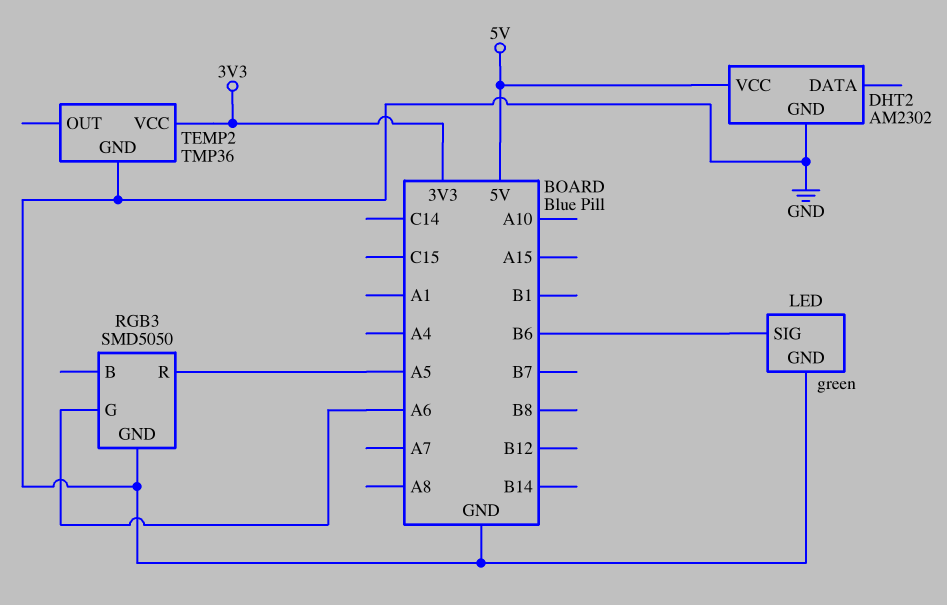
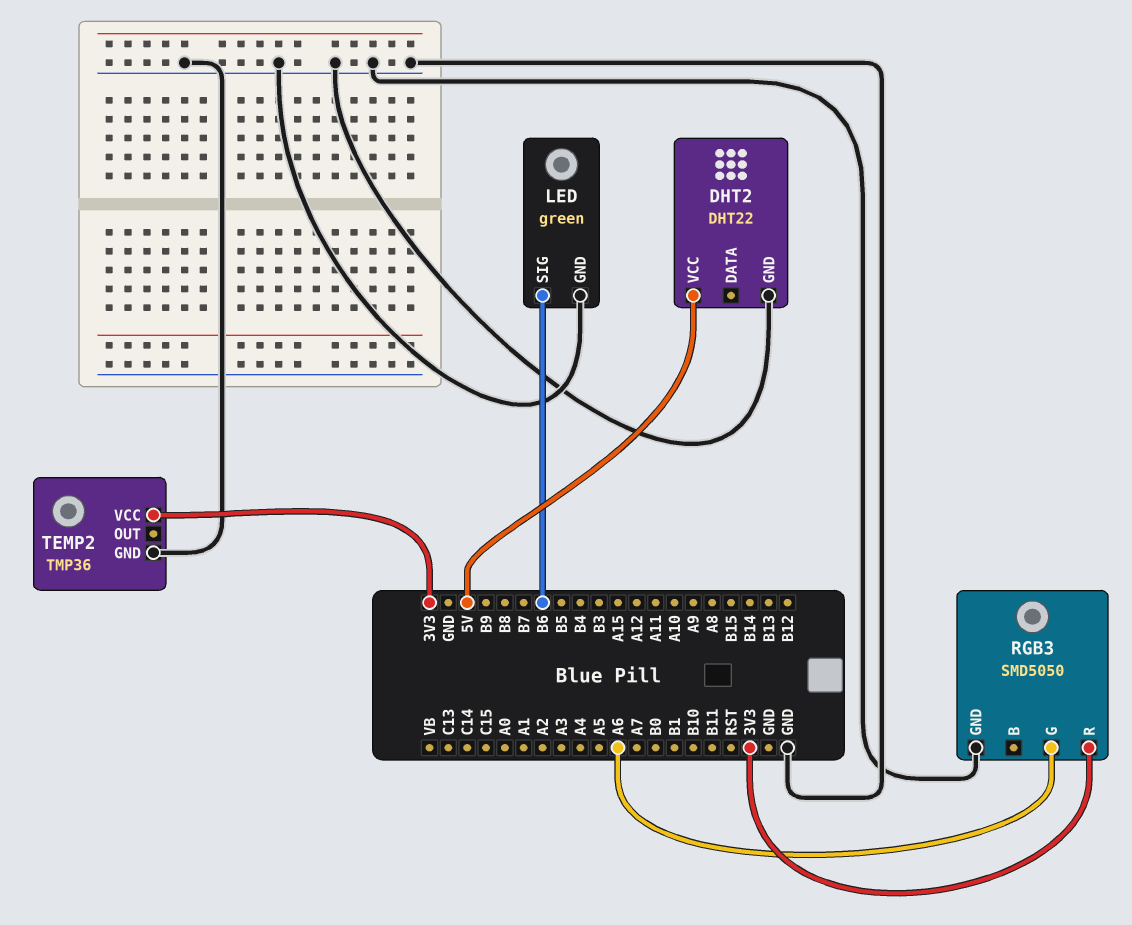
DHT2: AM2302 -> DHT22
RGB3 pin R: A5 -> 3V3

